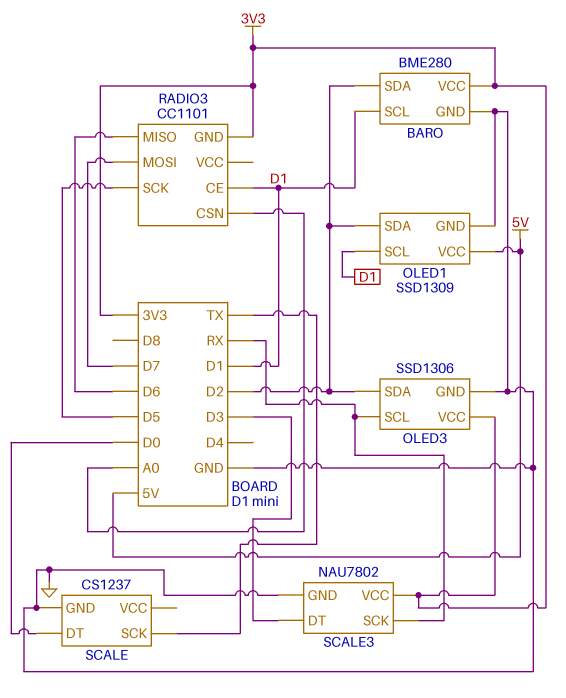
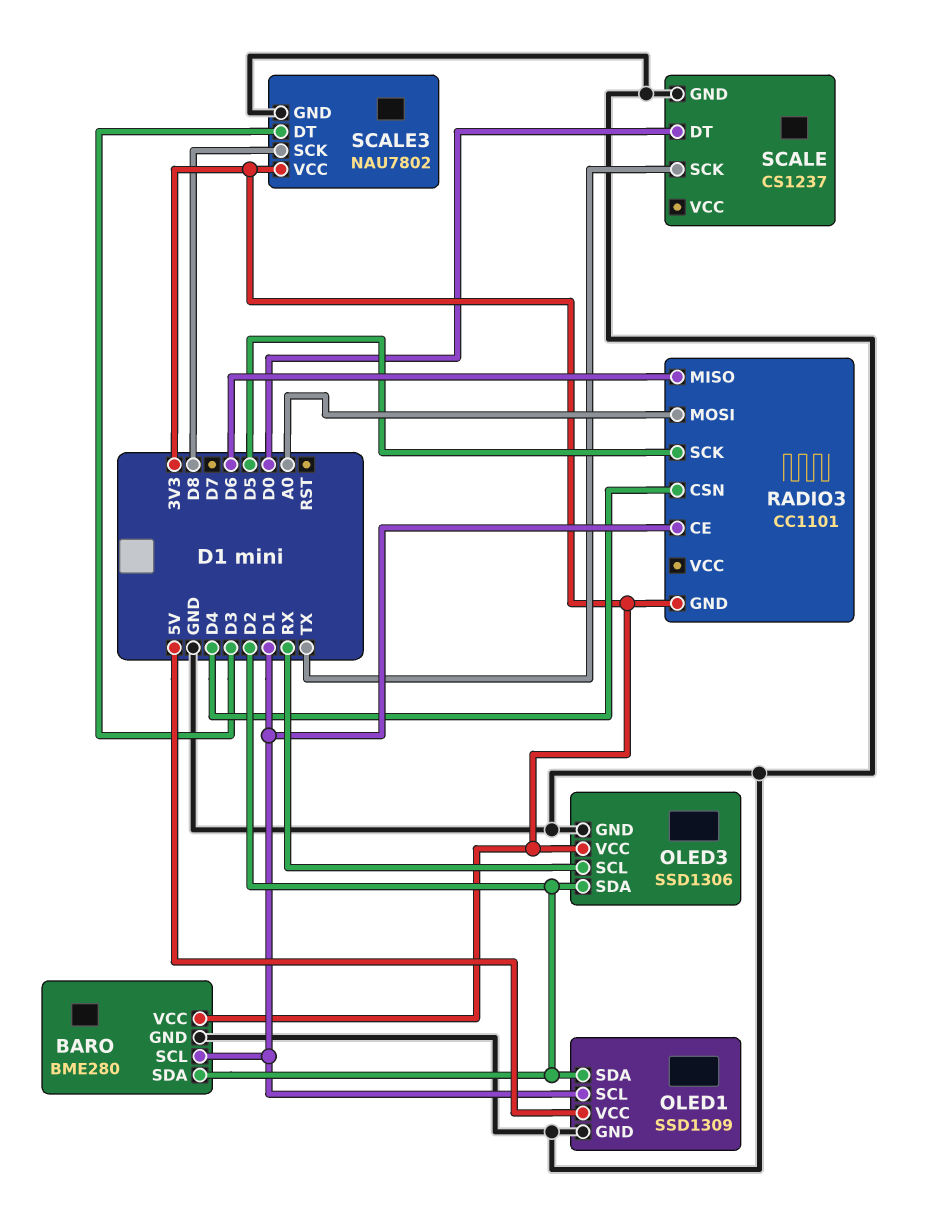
RADIO3 pin CSN: A0 -> D4
RADIO3 pin MOSI: D7 -> A0
SCALE3 pin SCK: RX -> D8

